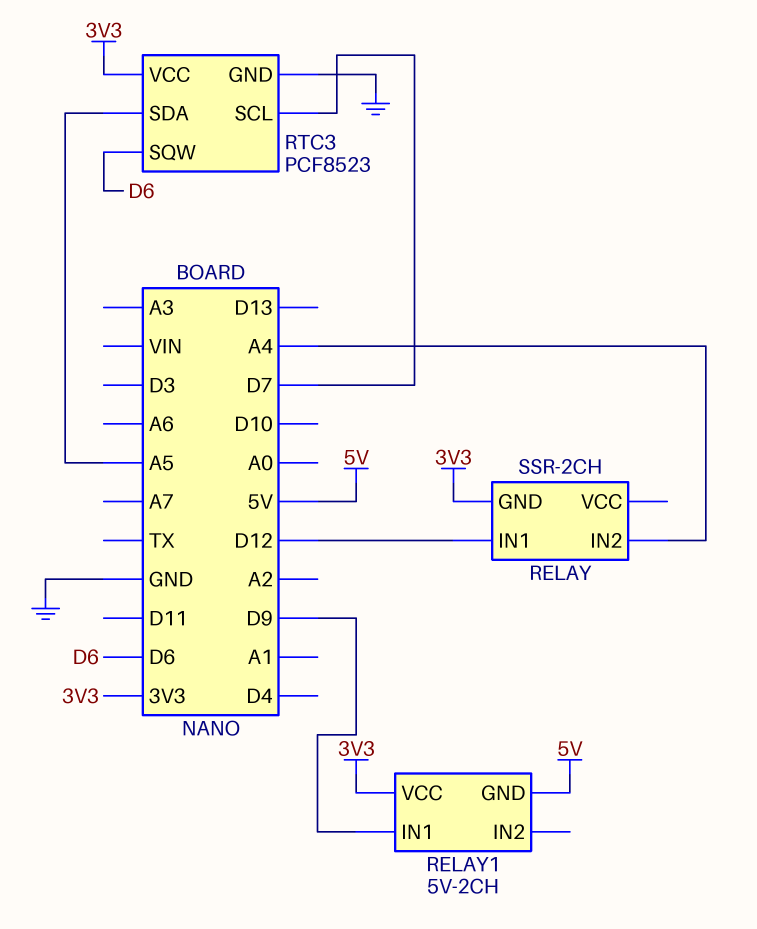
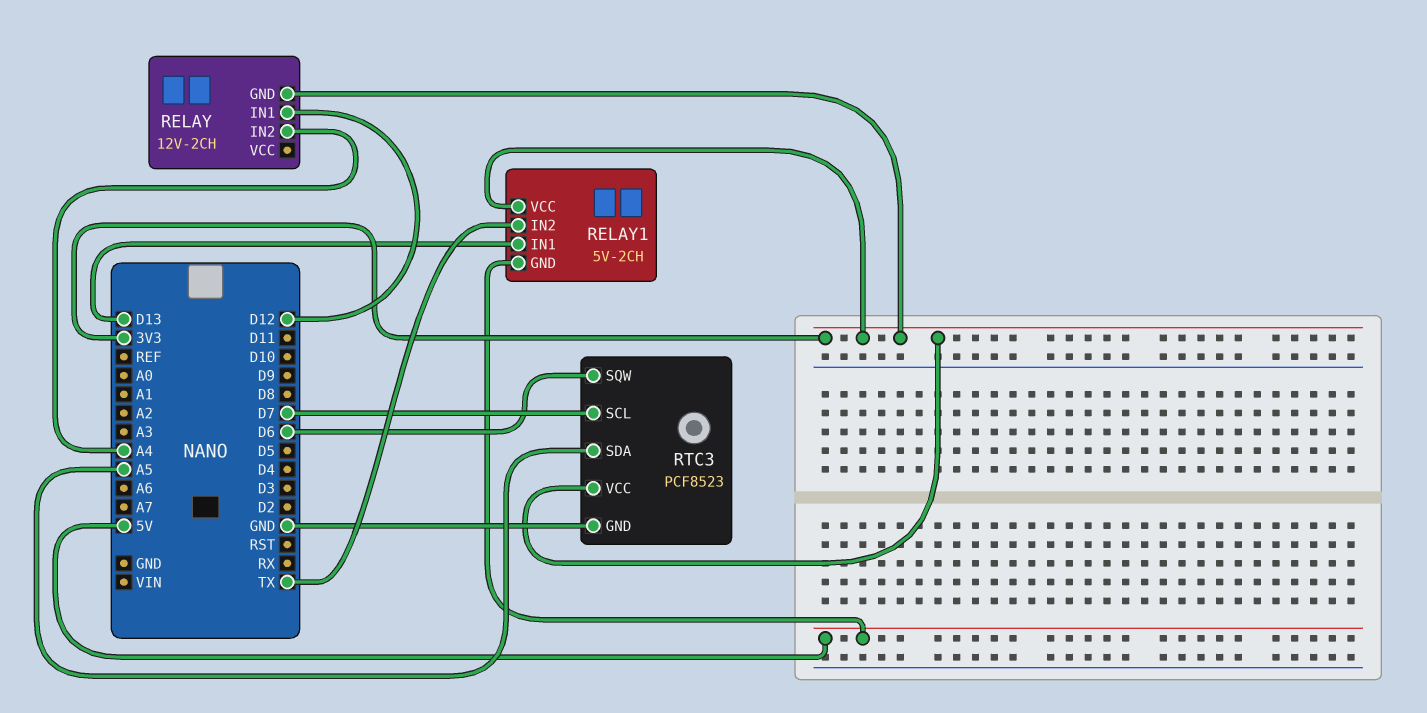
RELAY: SSR-2CH -> 12V-2CH
RELAY1 pin IN1: D9 -> D13
RELAY1 pin IN2: none -> TX

